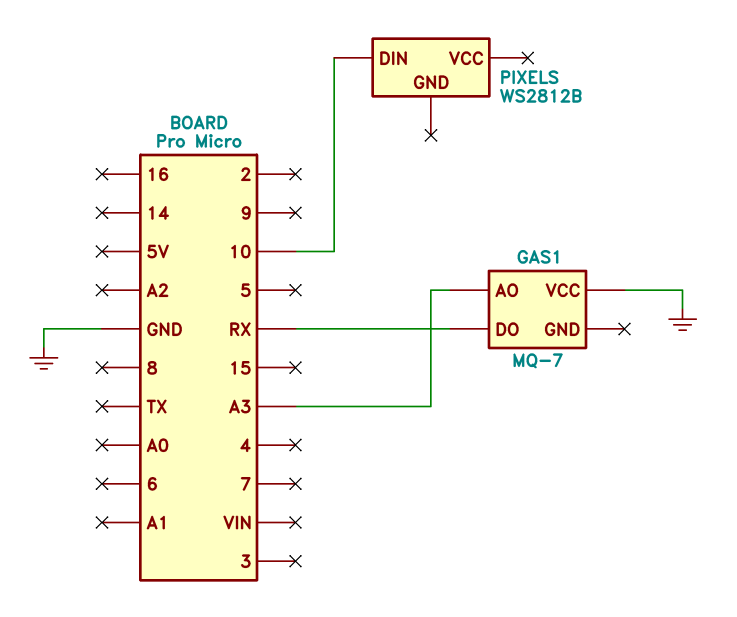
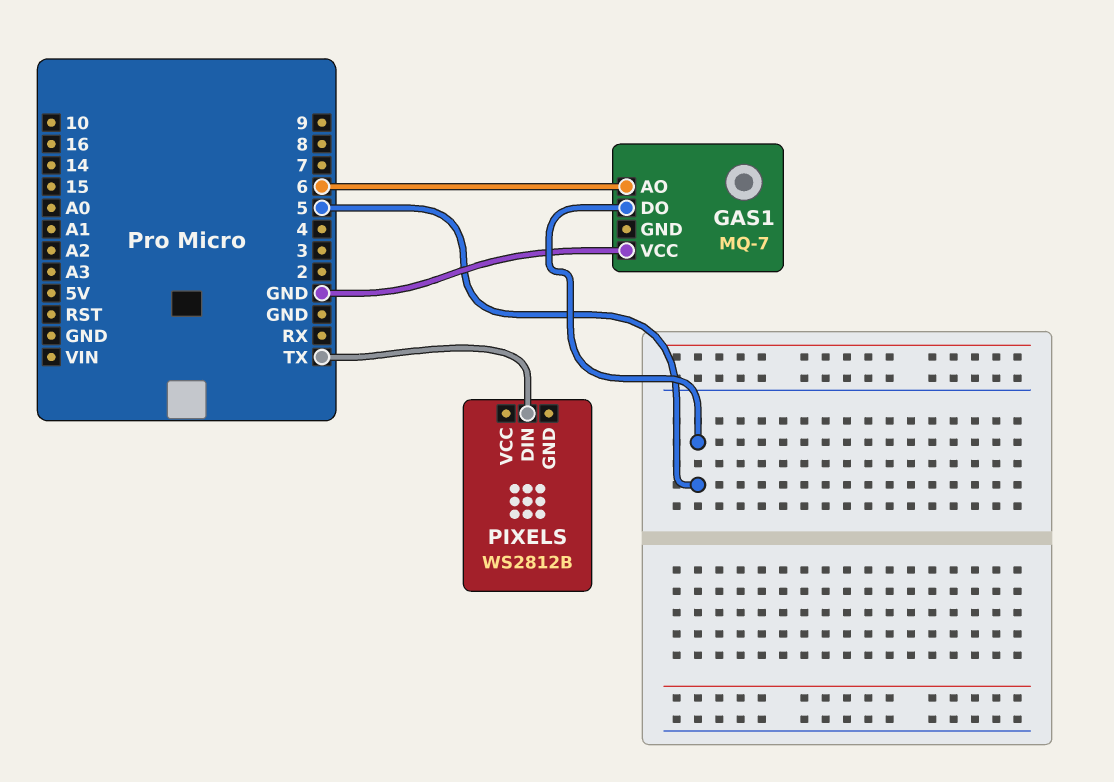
GAS1 pin AO: A3 -> 6
GAS1 pin DO: RX -> 5
PIXELS pin DIN: 10 -> TX

